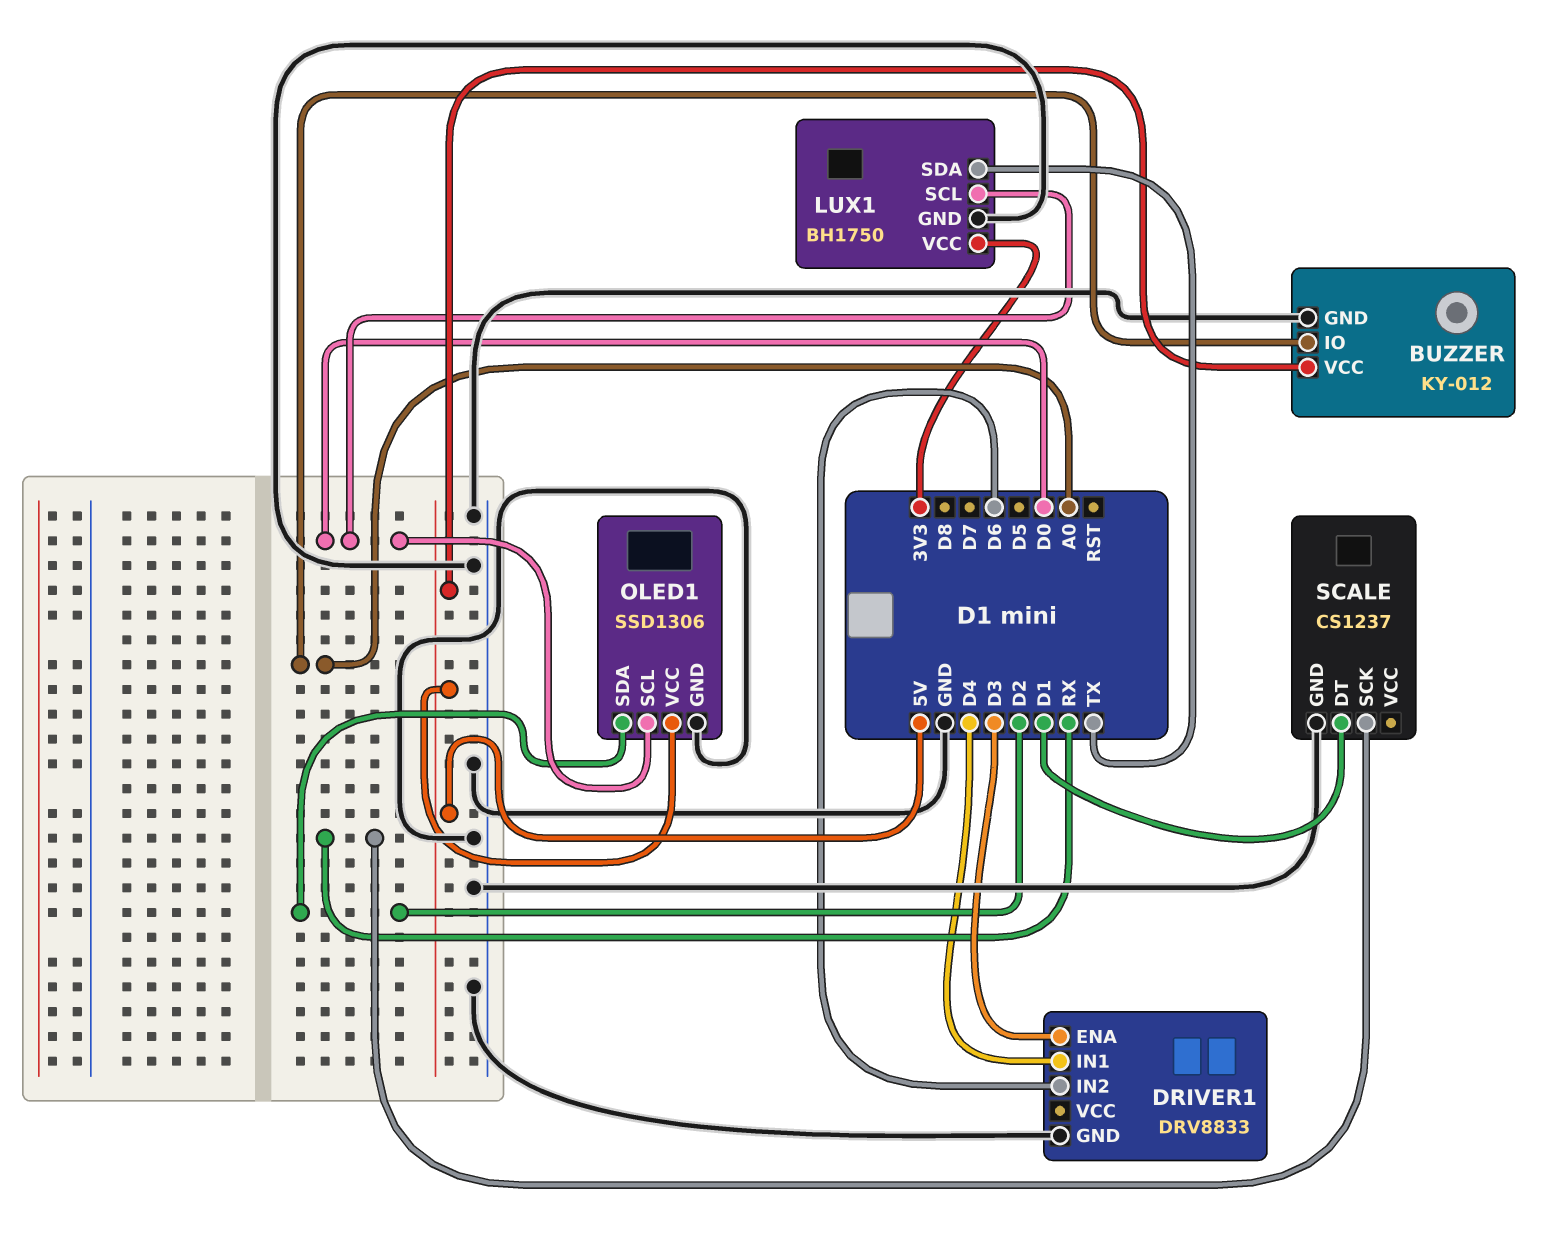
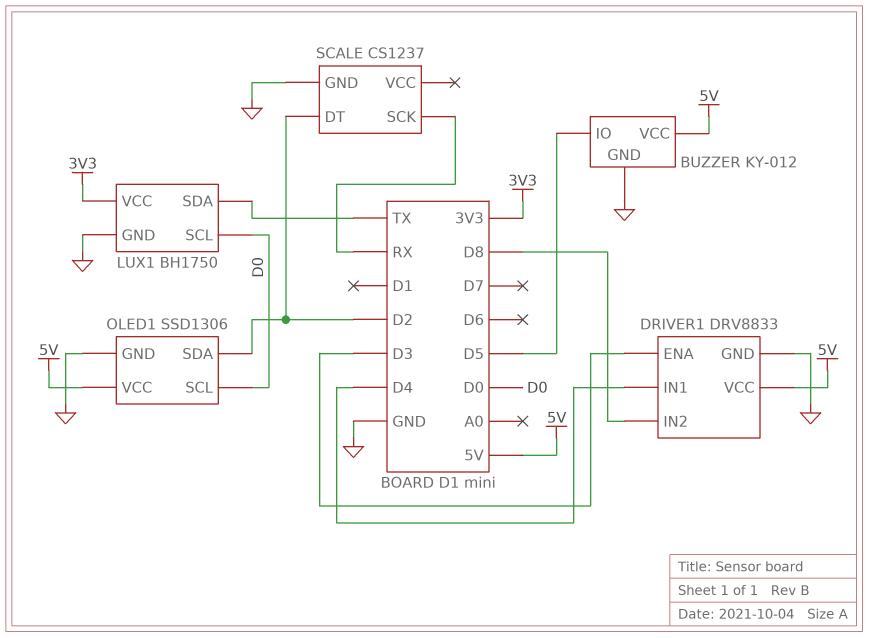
BUZZER pin IO: A0 -> D5
DRIVER1 pin IN2: D6 -> D8
DRIVER1 pin VCC: none -> 5V
SCALE pin DT: D1 -> D2

